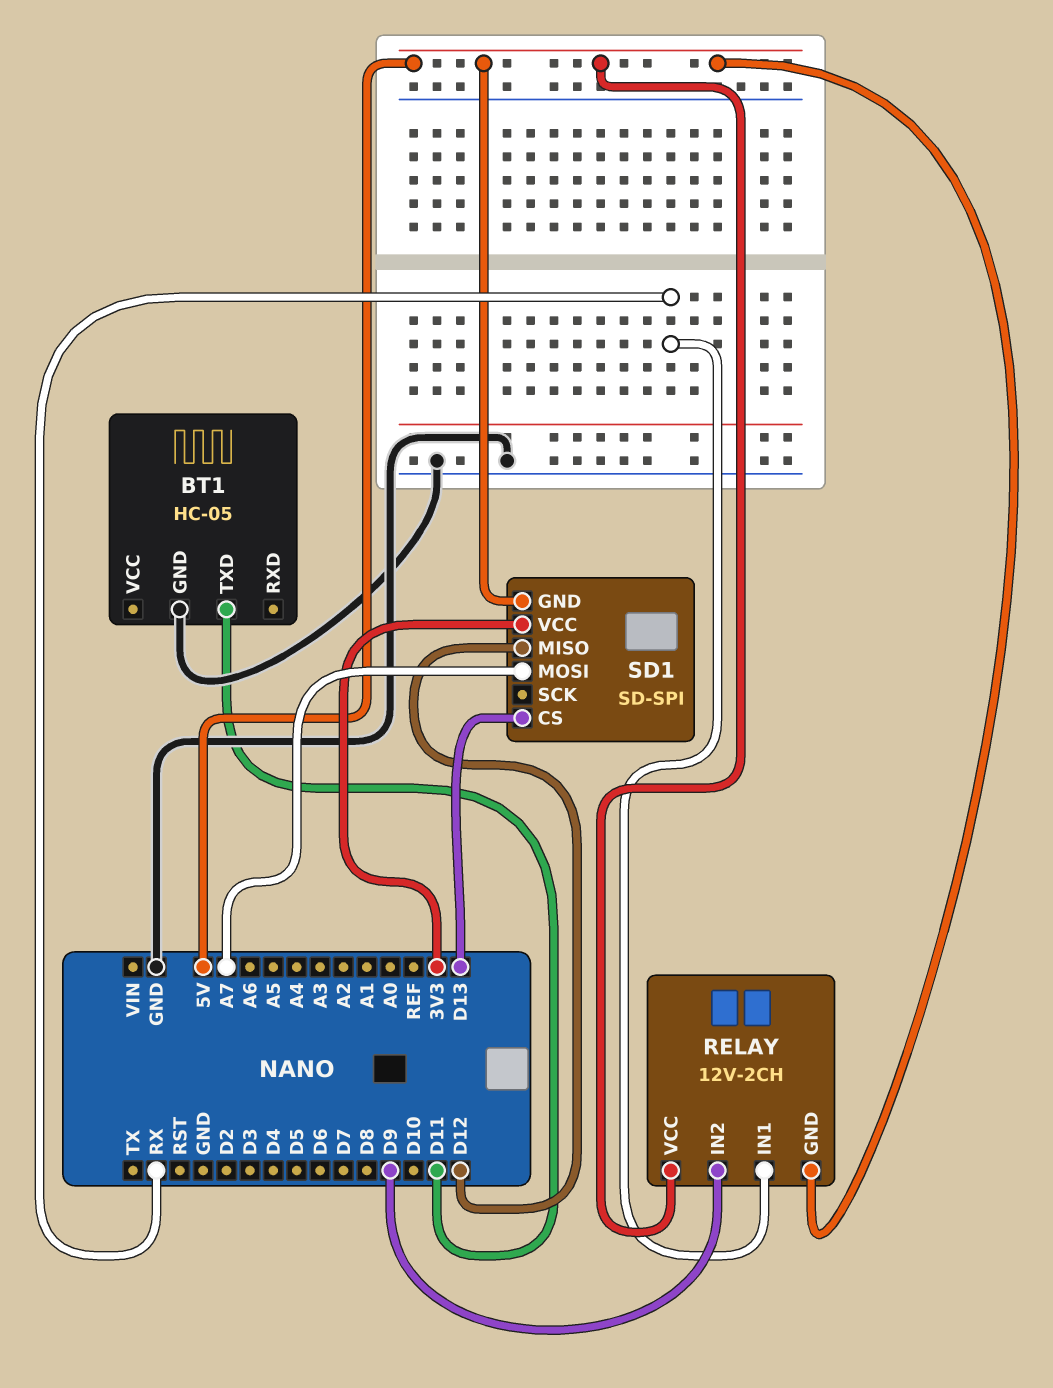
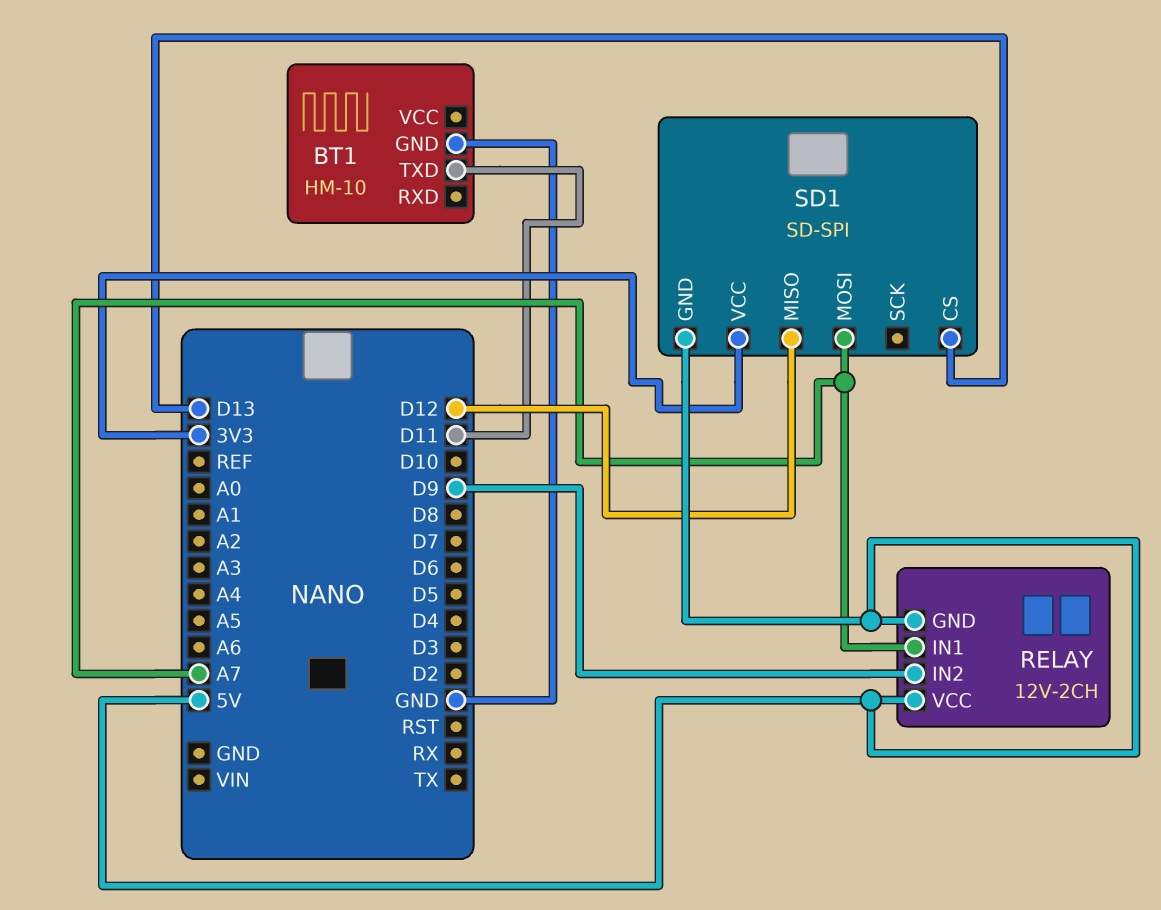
BT1: HC-05 -> HM-10
RELAY pin IN1: RX -> A7

